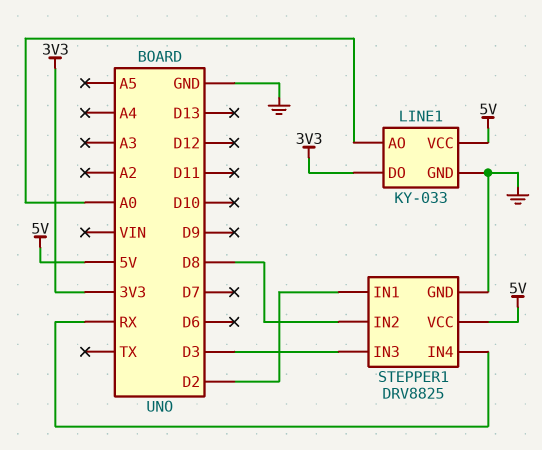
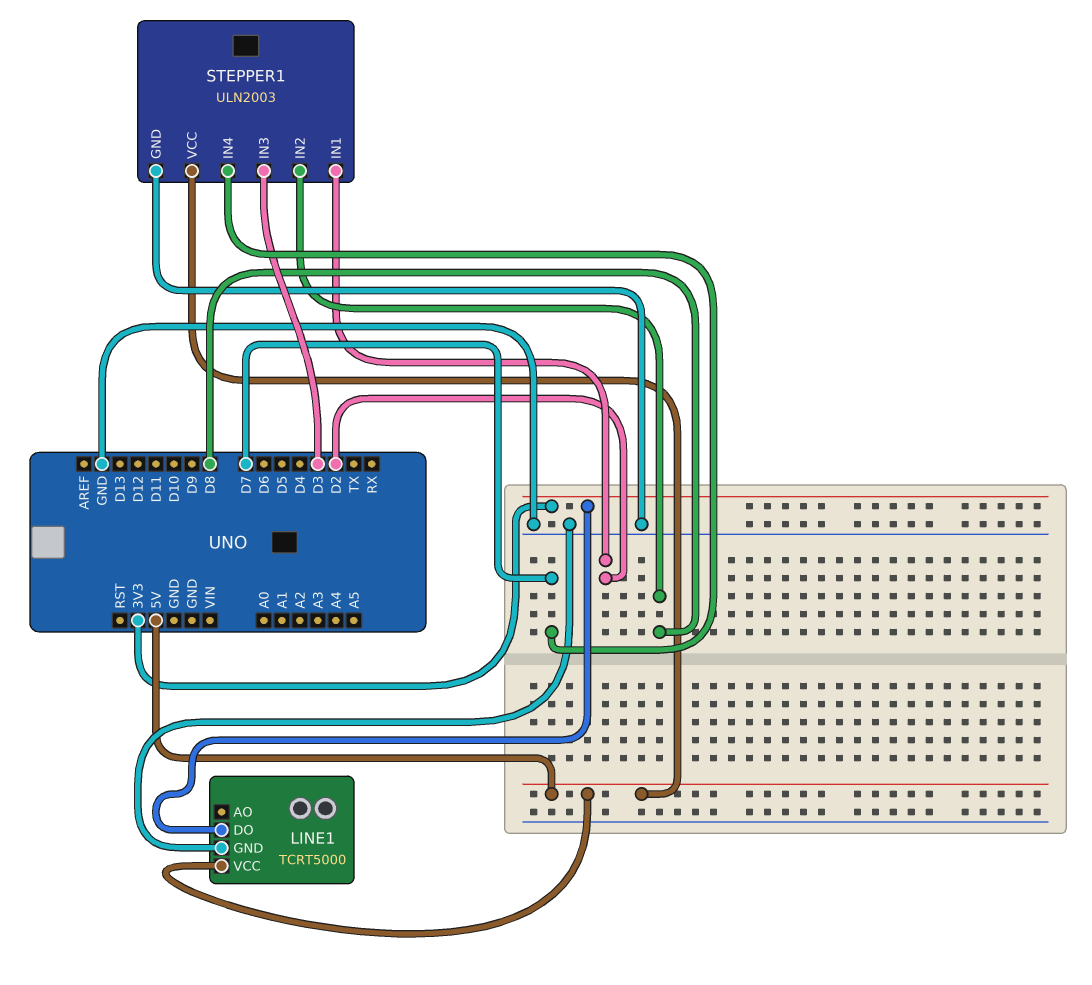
LINE1: KY-033 -> TCRT5000
LINE1 pin AO: A0 -> none
STEPPER1: DRV8825 -> ULN2003
STEPPER1 pin IN4: RX -> D7

